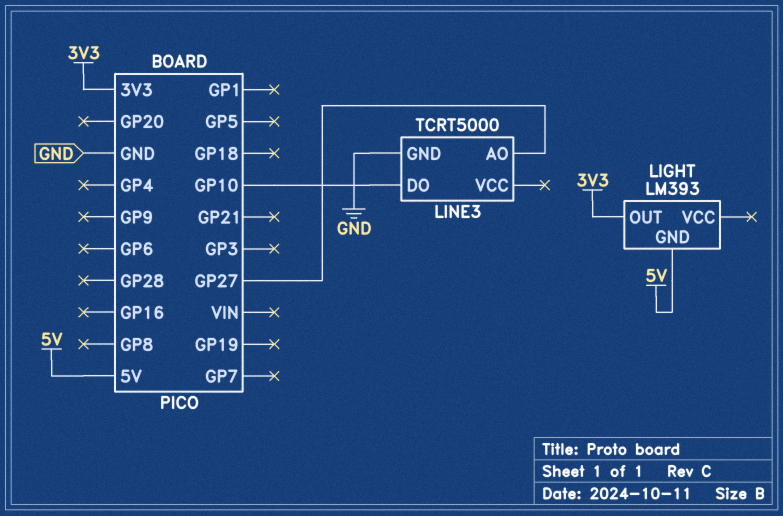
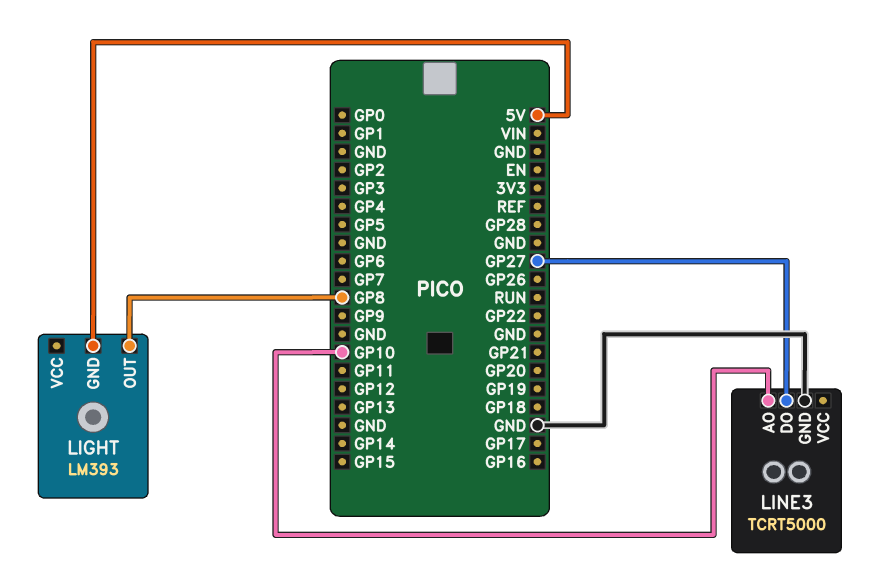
LIGHT pin OUT: 3V3 -> GP8
LINE3 pin AO: GP27 -> GP10
LINE3 pin DO: GP10 -> GP27

